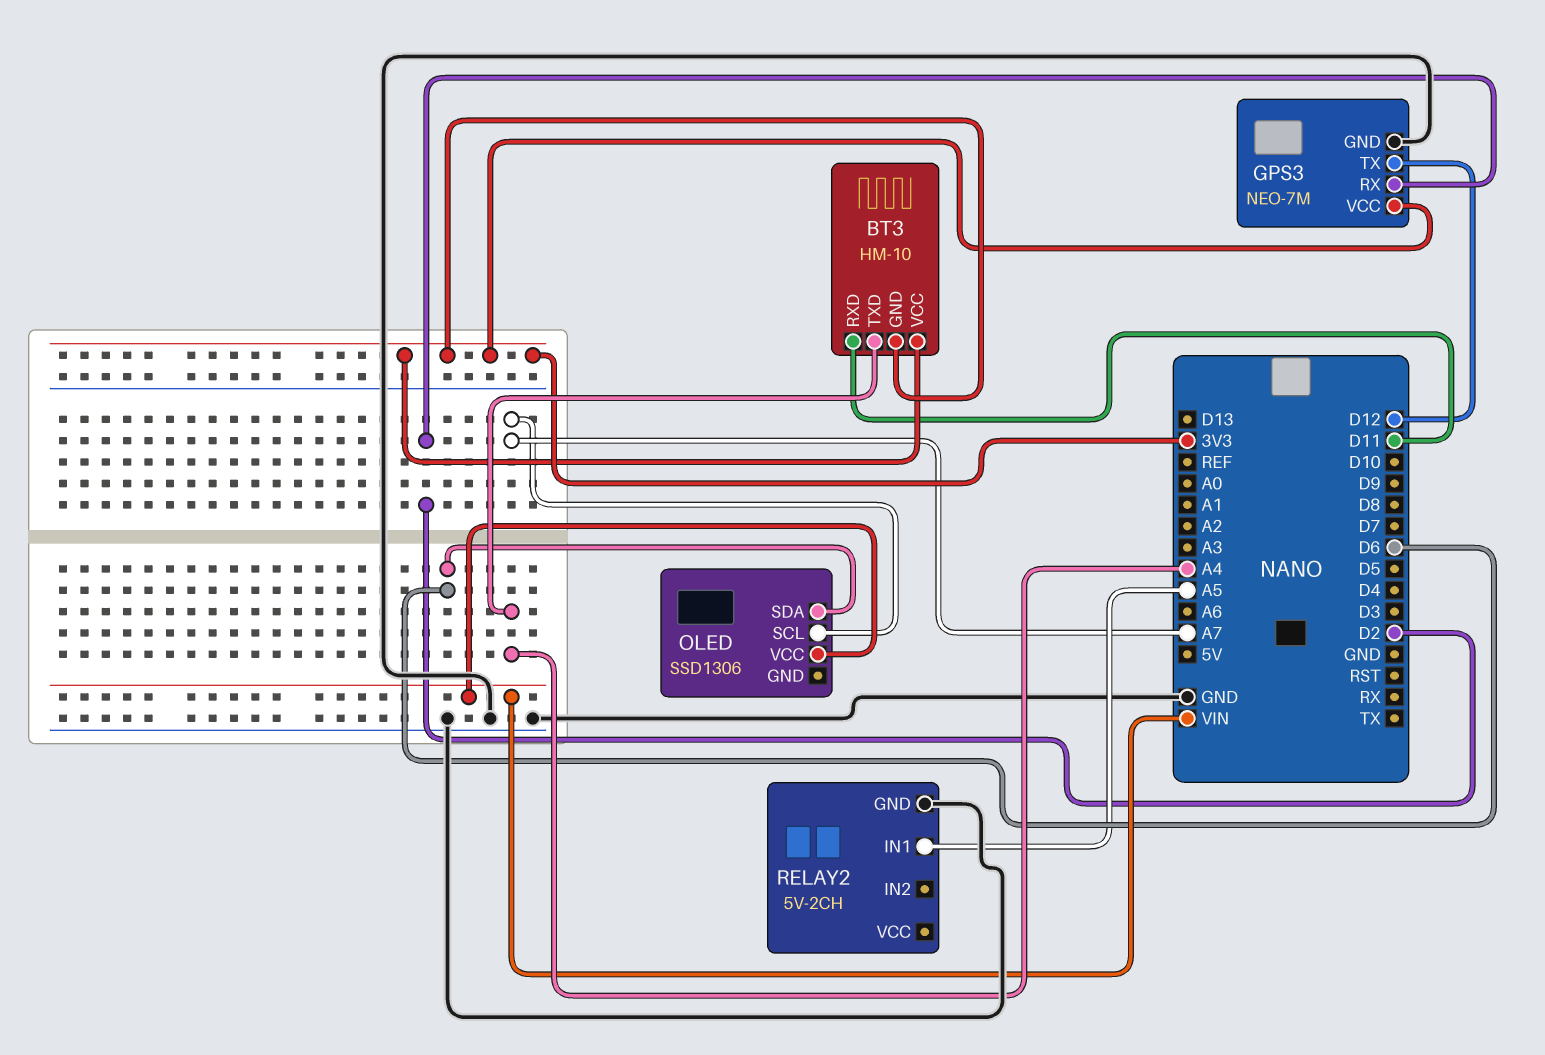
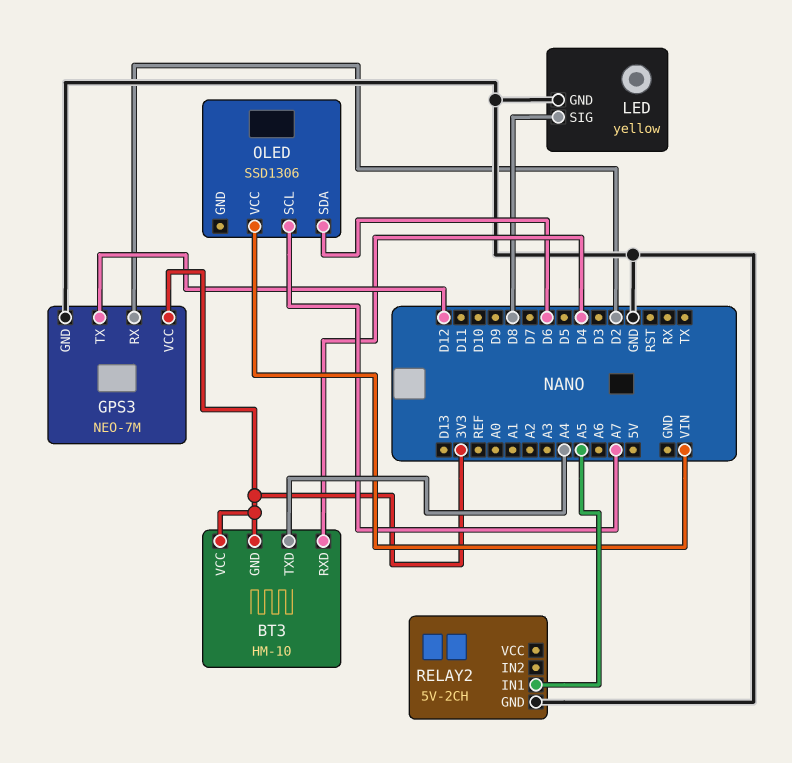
BT3 pin RXD: D11 -> D4
LED: none -> yellow
LED pin GND: none -> GND
LED pin SIG: none -> D8

